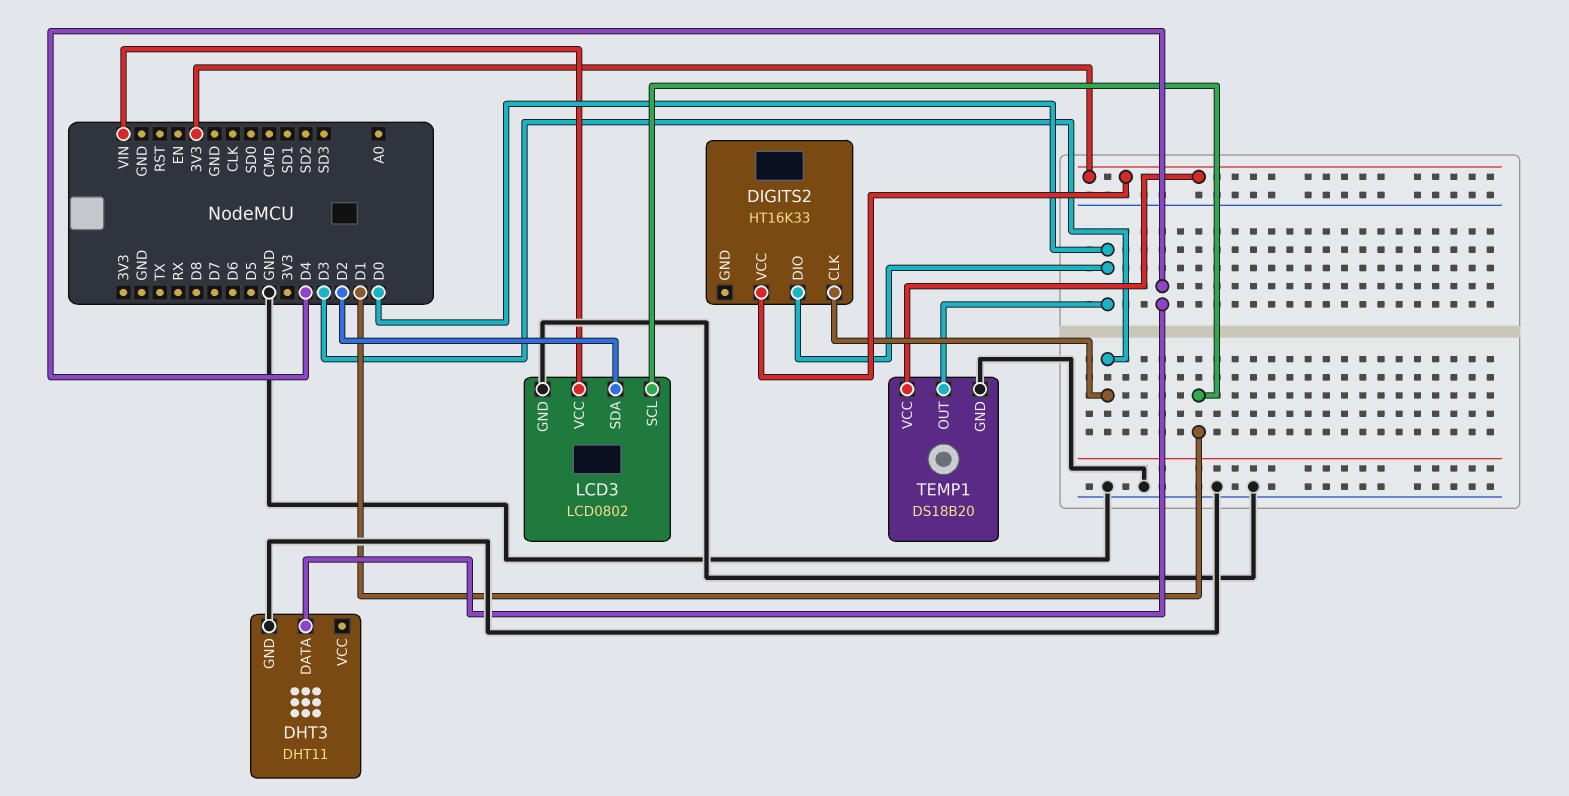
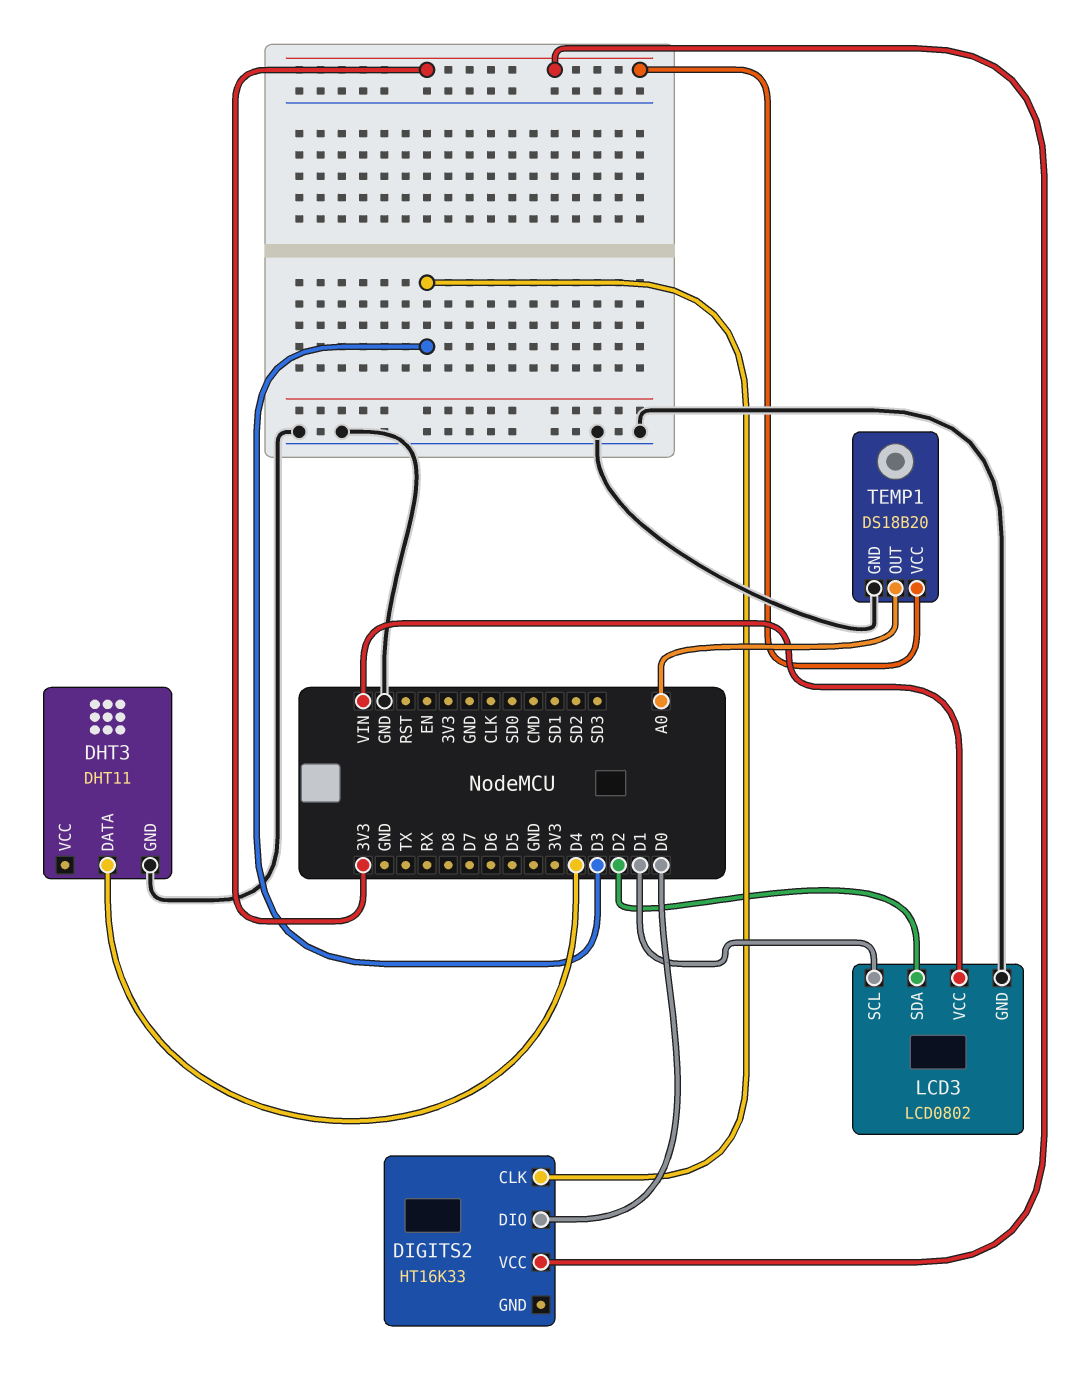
TEMP1 pin OUT: D0 -> A0

